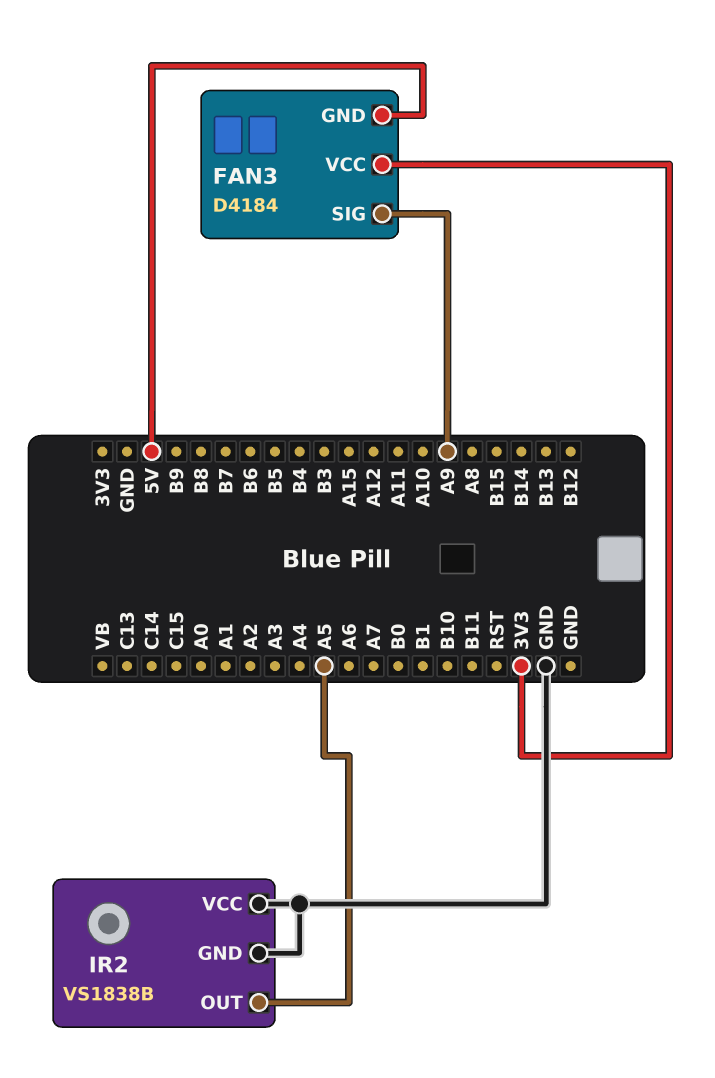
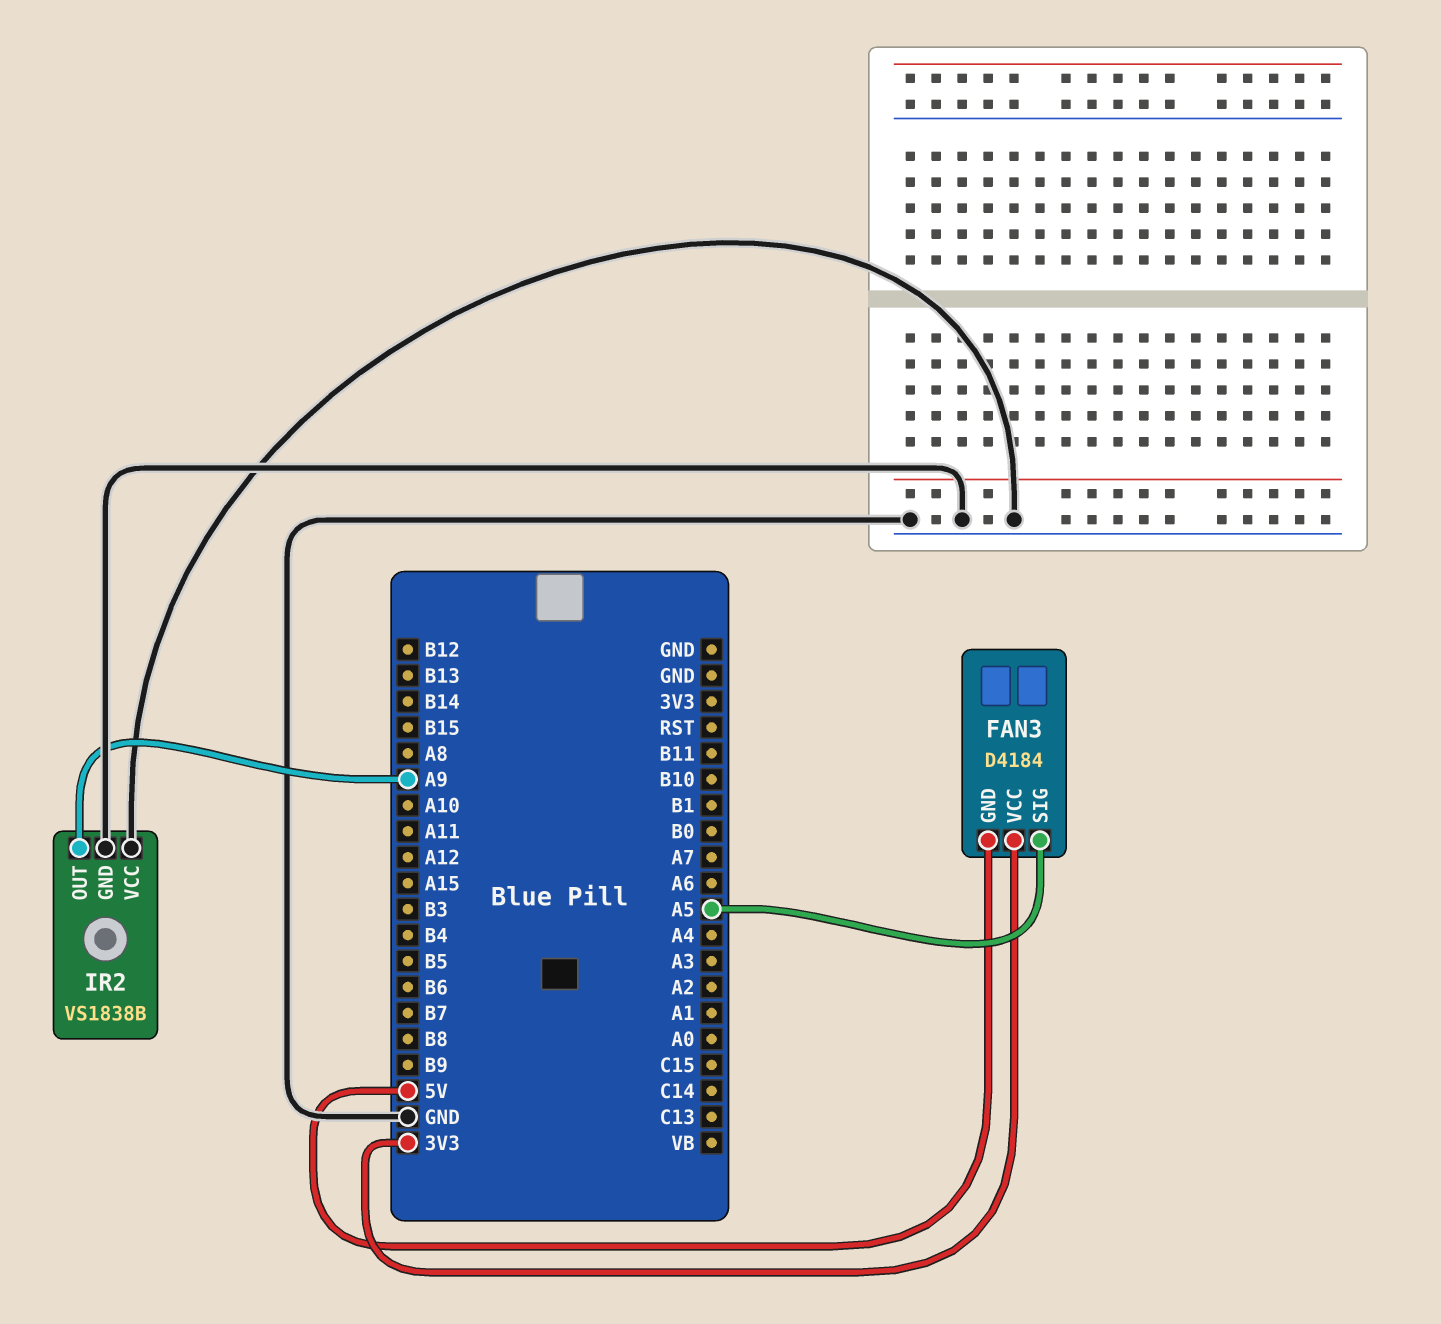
FAN3 pin SIG: A9 -> A5
IR2 pin OUT: A5 -> A9

